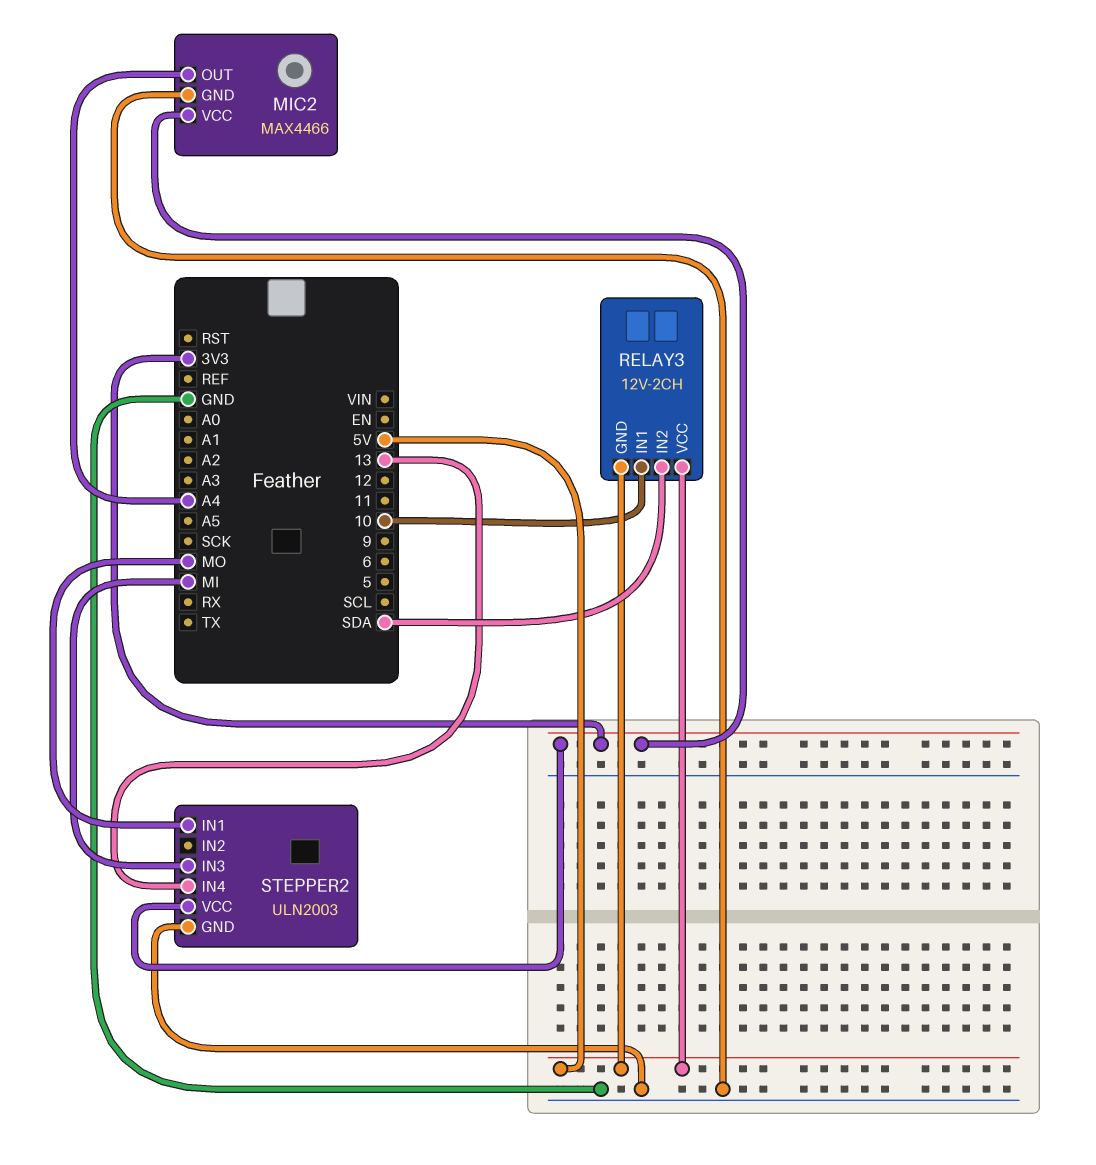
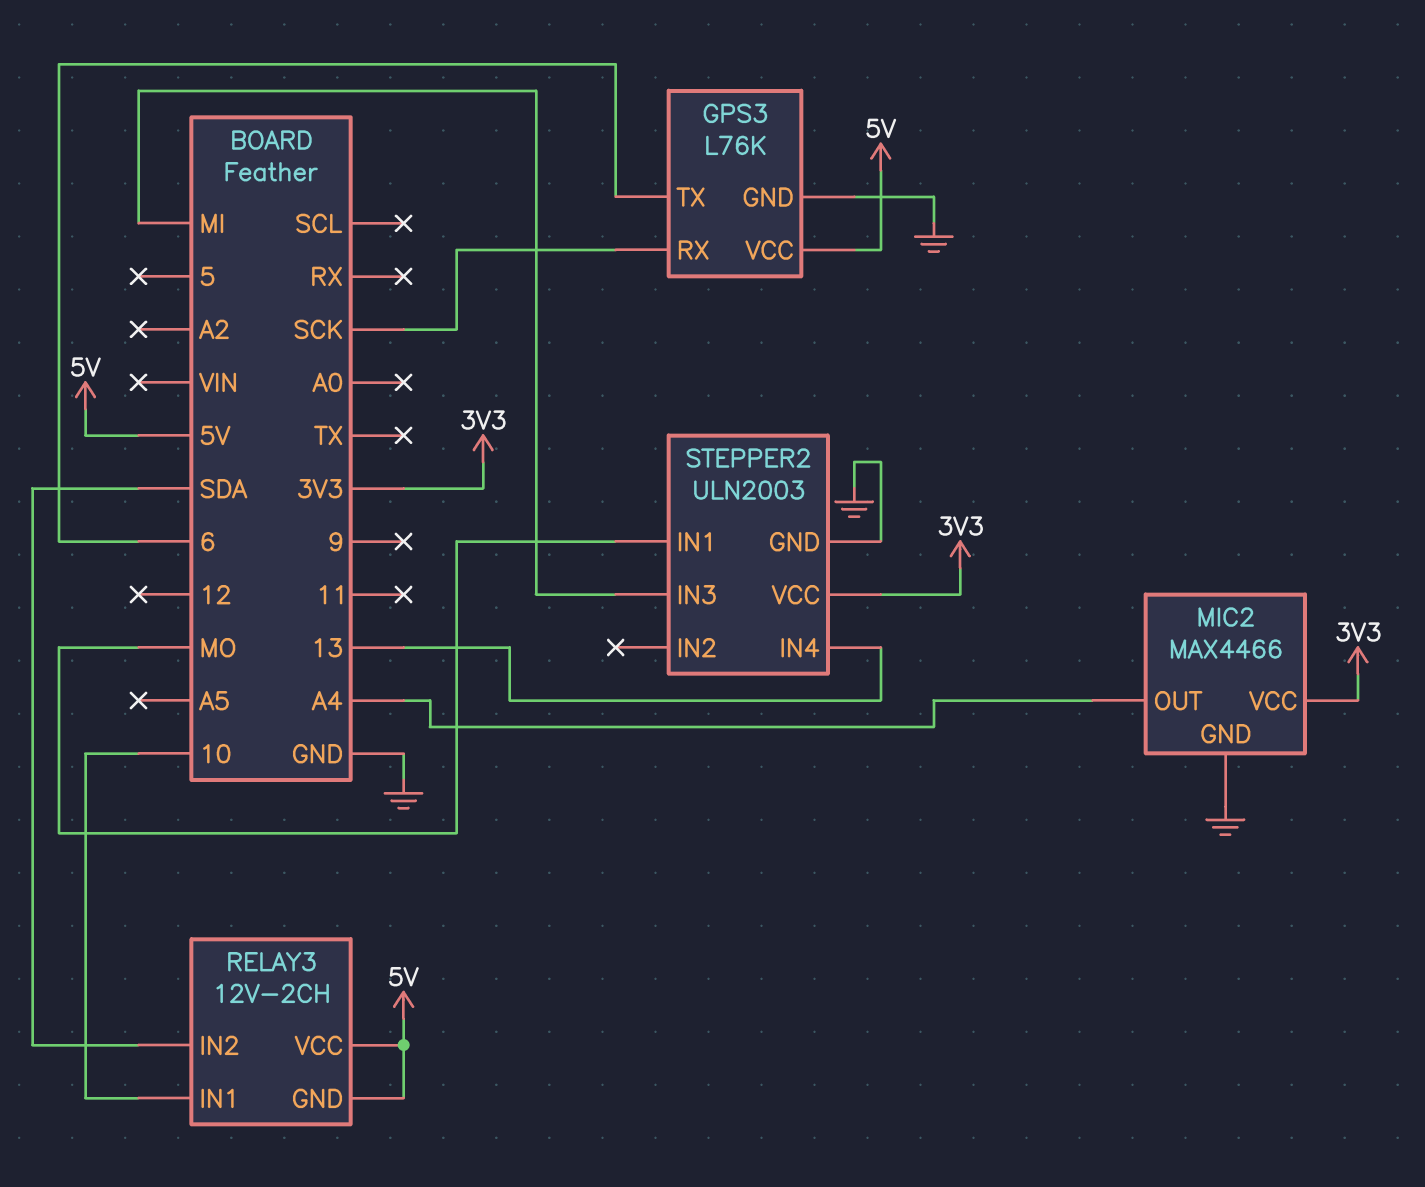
GPS3: none -> L76K
GPS3 pin GND: none -> GND
GPS3 pin RX: none -> SCK
GPS3 pin TX: none -> 6
GPS3 pin VCC: none -> 5V

